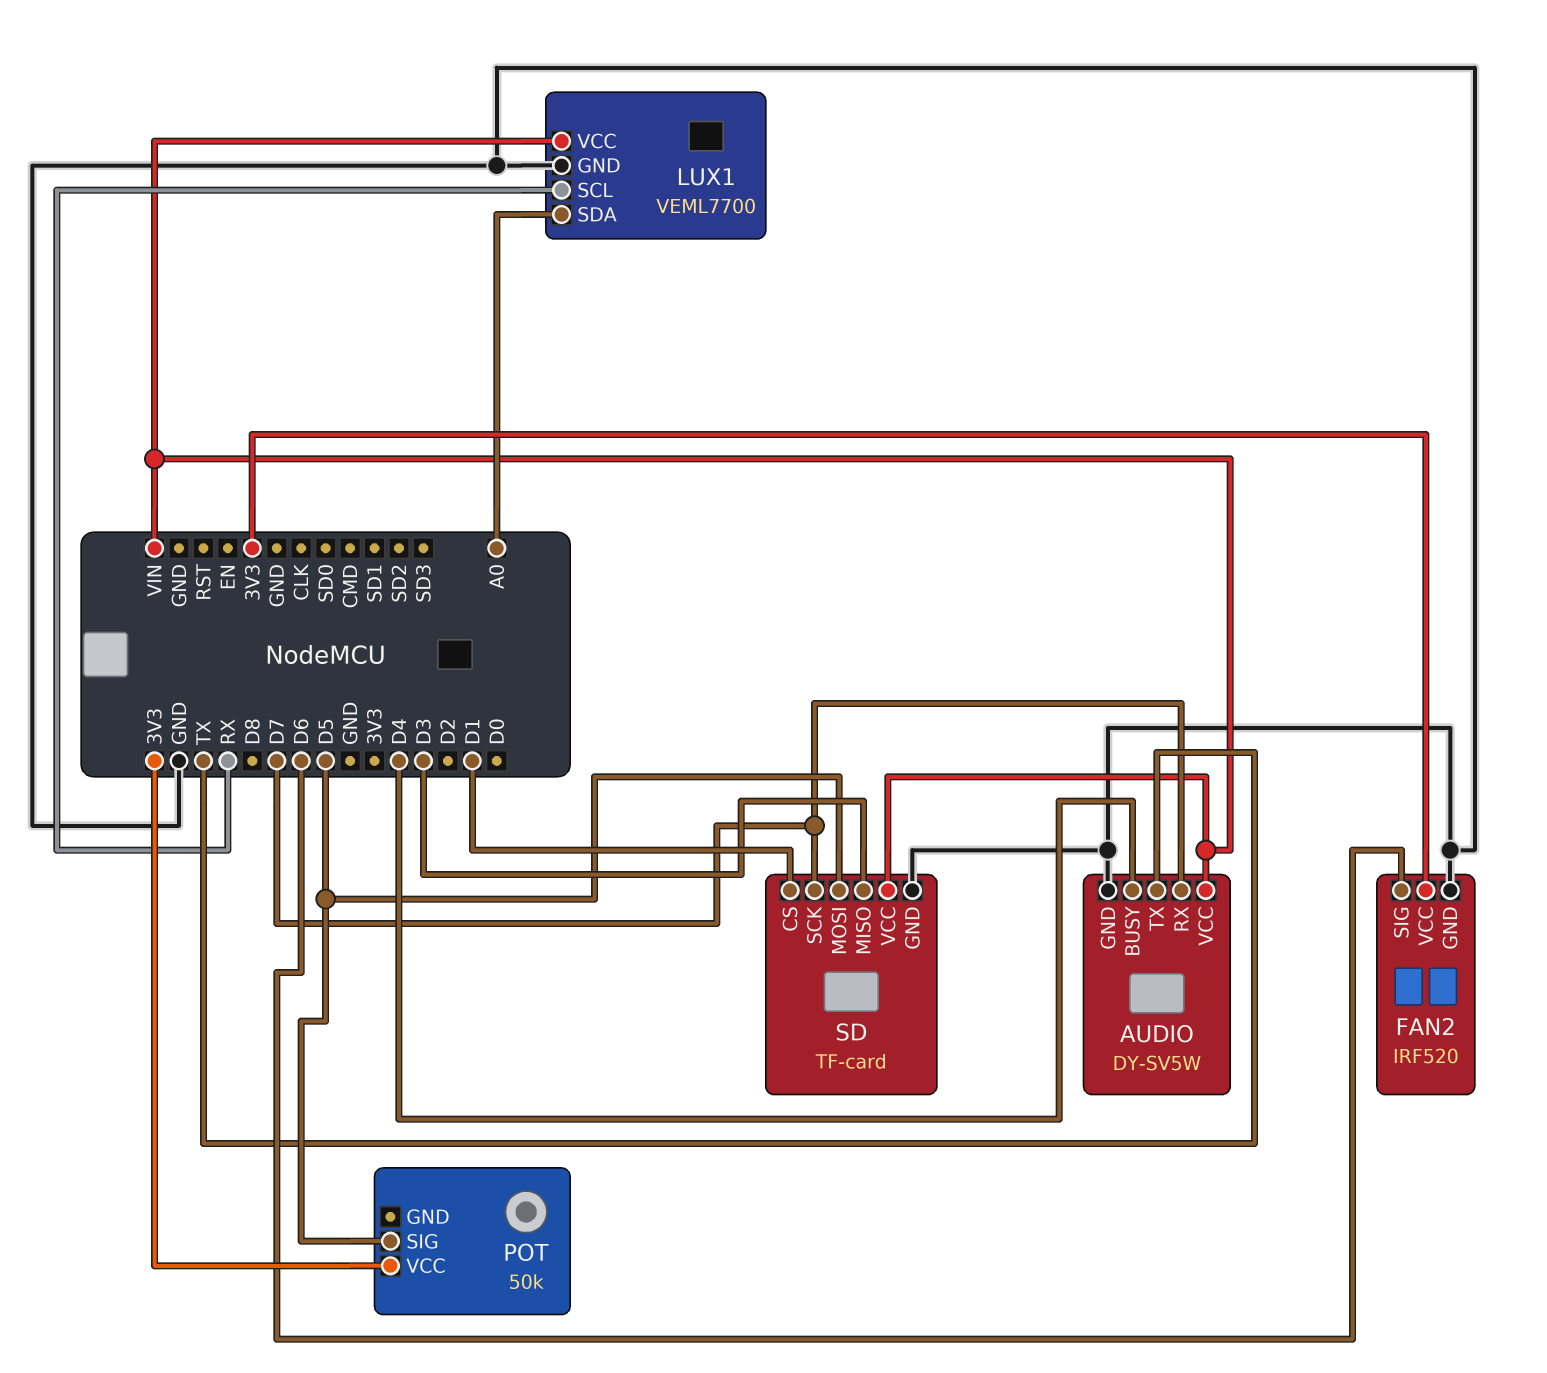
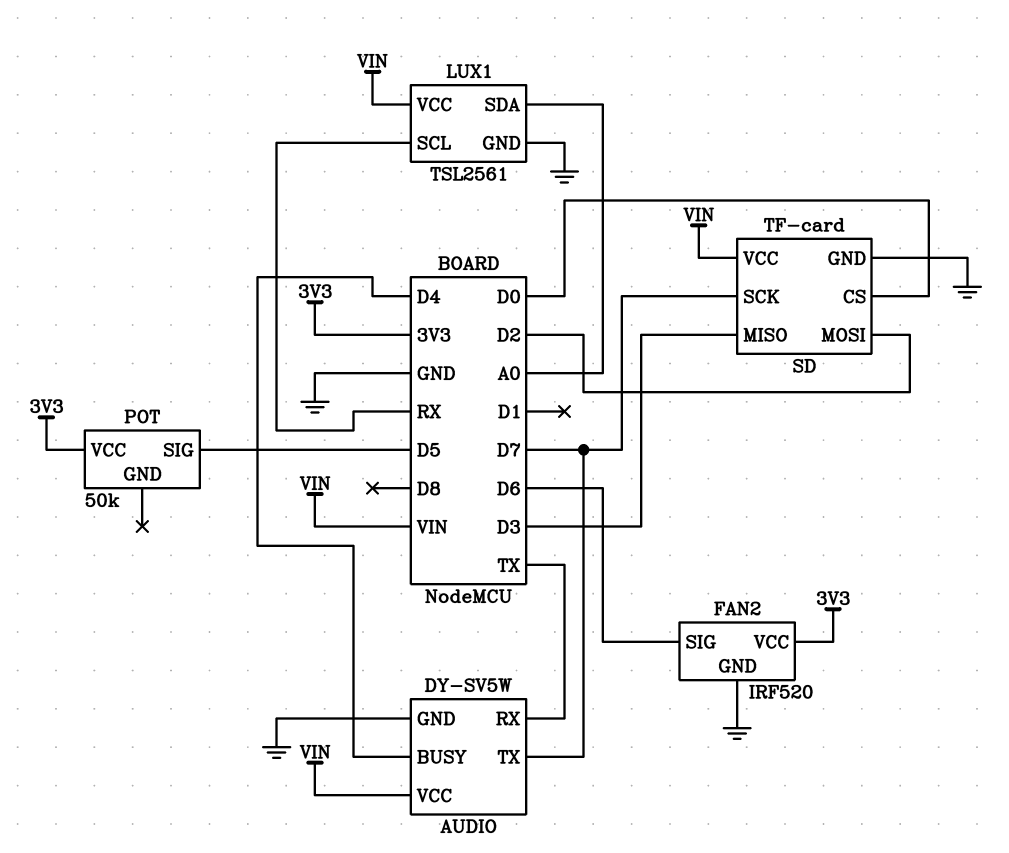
AUDIO pin RX: D7 -> TX
AUDIO pin TX: TX -> D7
LUX1: VEML7700 -> TSL2561
SD pin CS: D1 -> D0
SD pin MOSI: D5 -> D2

